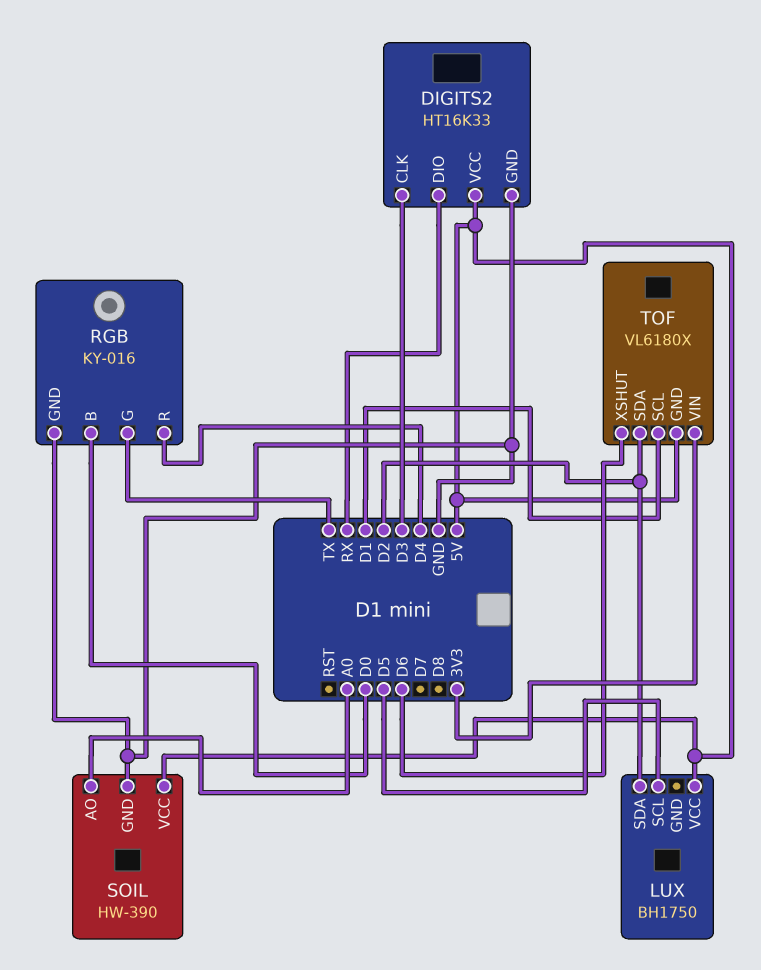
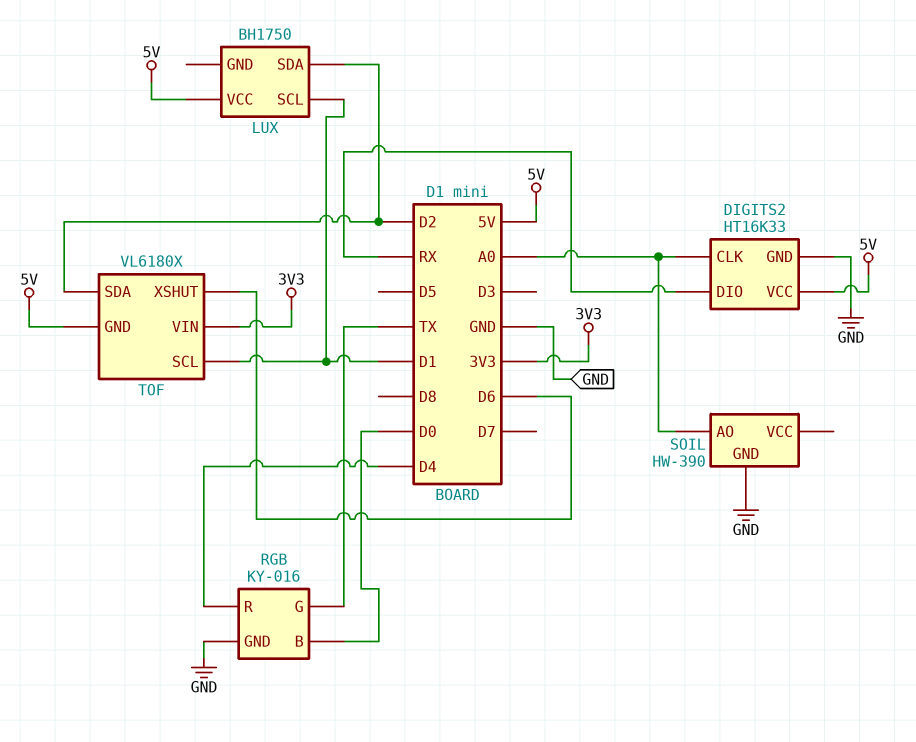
DIGITS2 pin CLK: D3 -> A0
LUX pin SCL: D5 -> D1
SOIL pin VCC: 5V -> none

